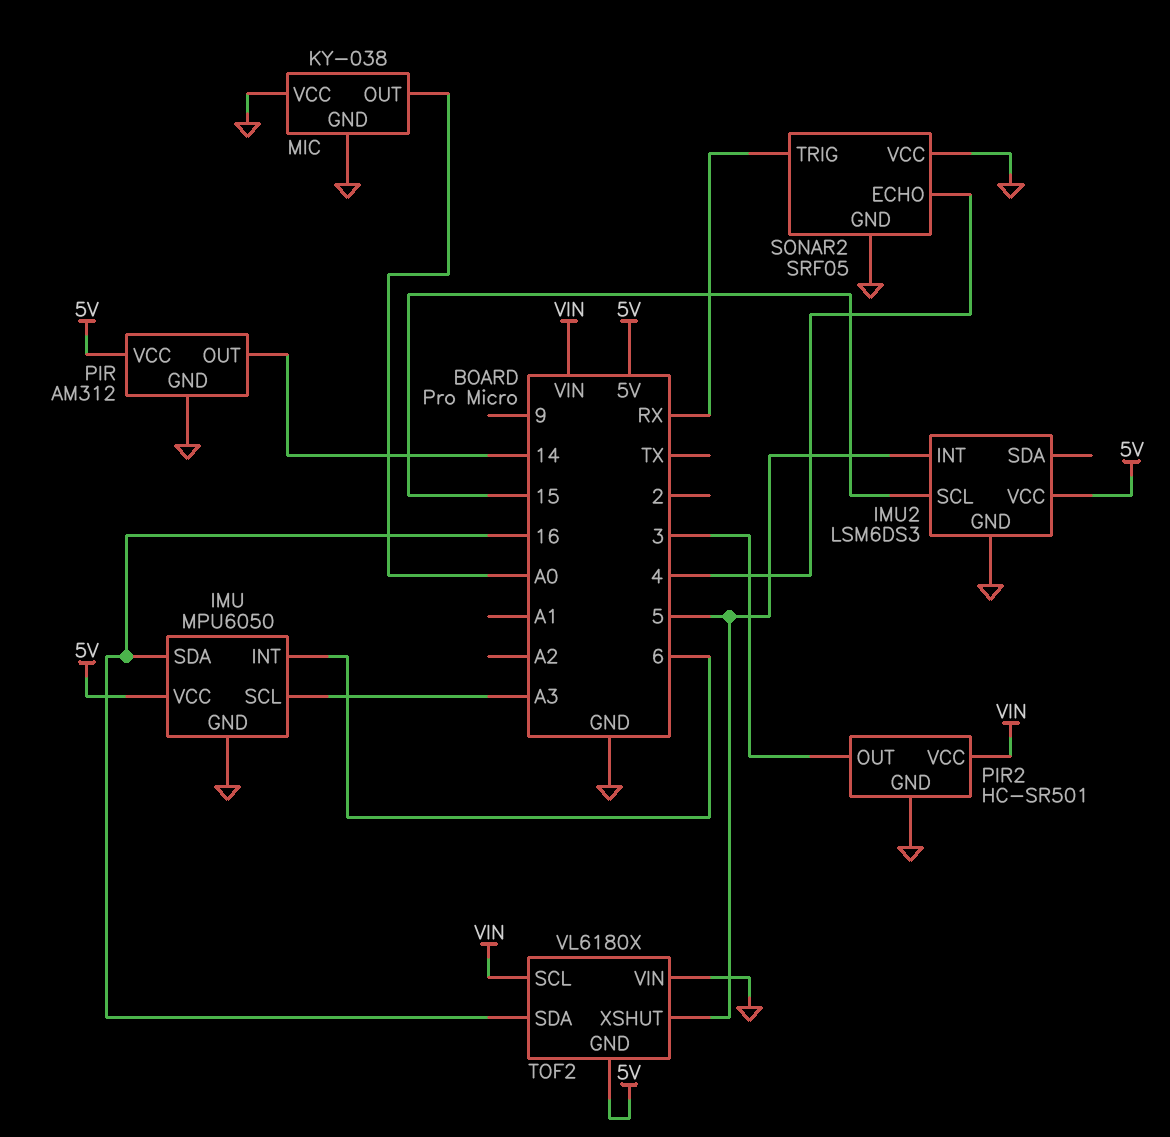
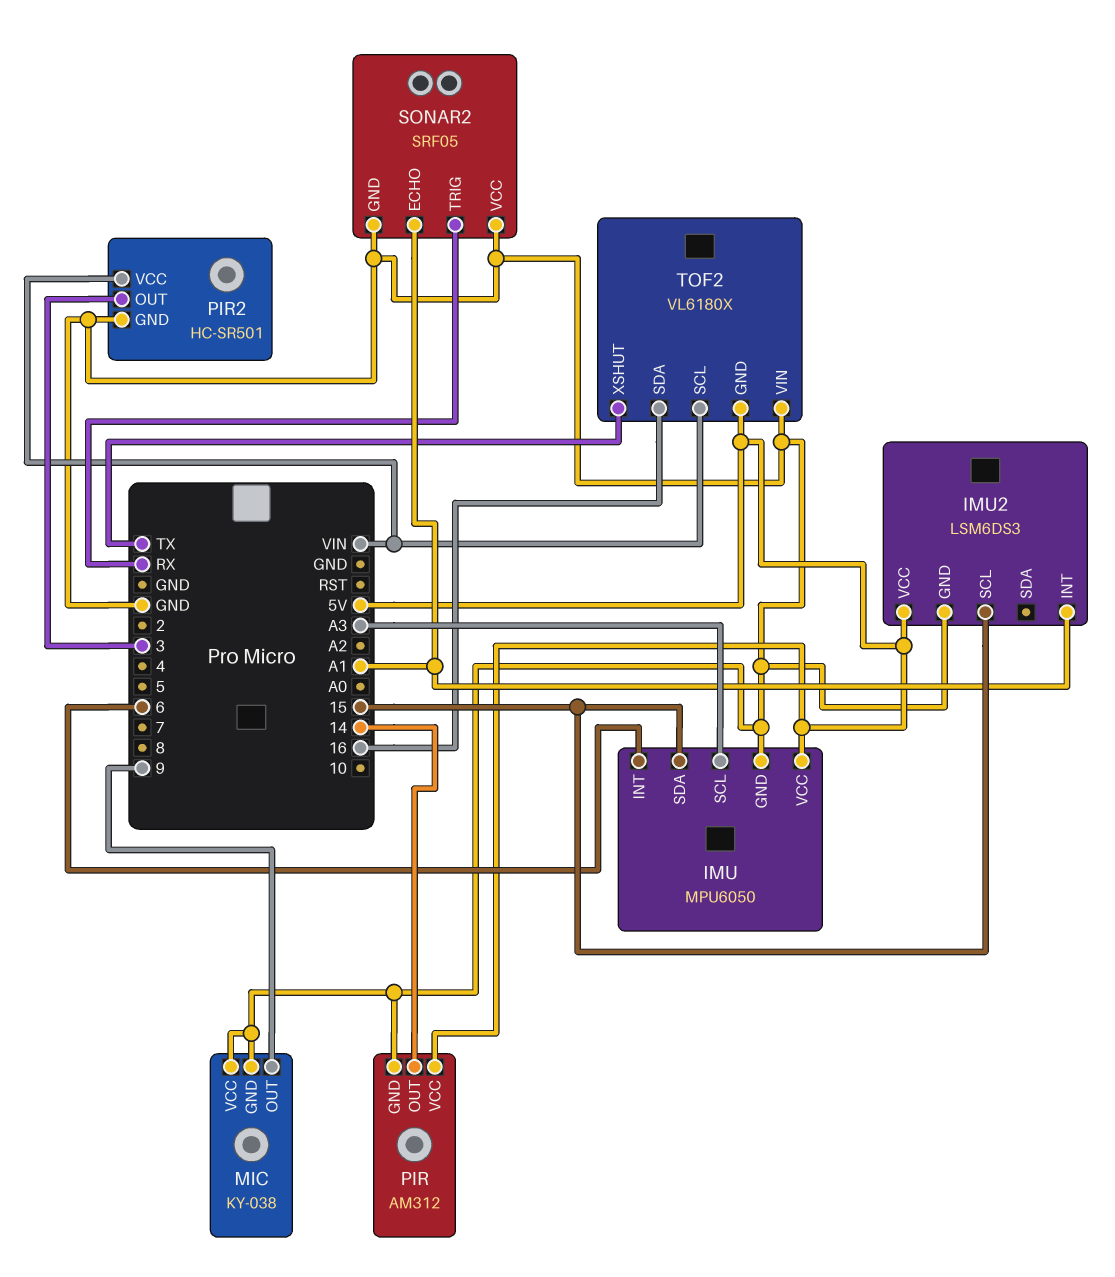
IMU pin SDA: 16 -> 15
IMU2 pin INT: 5 -> A1
MIC pin OUT: A0 -> 9
SONAR2 pin ECHO: 4 -> A1
TOF2 pin XSHUT: 5 -> TX

